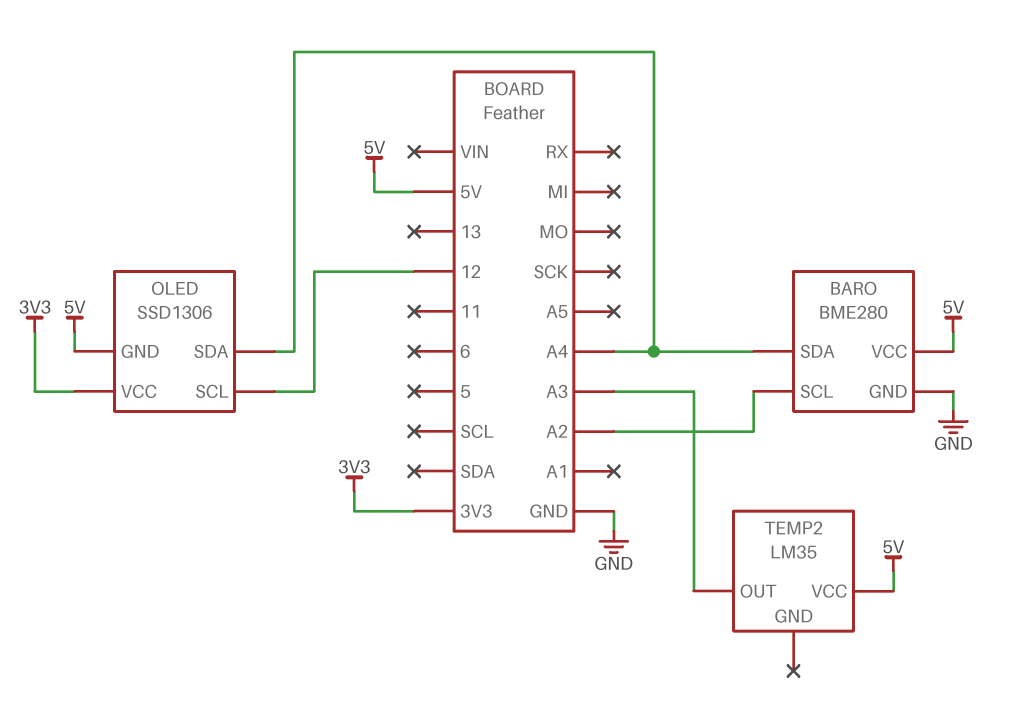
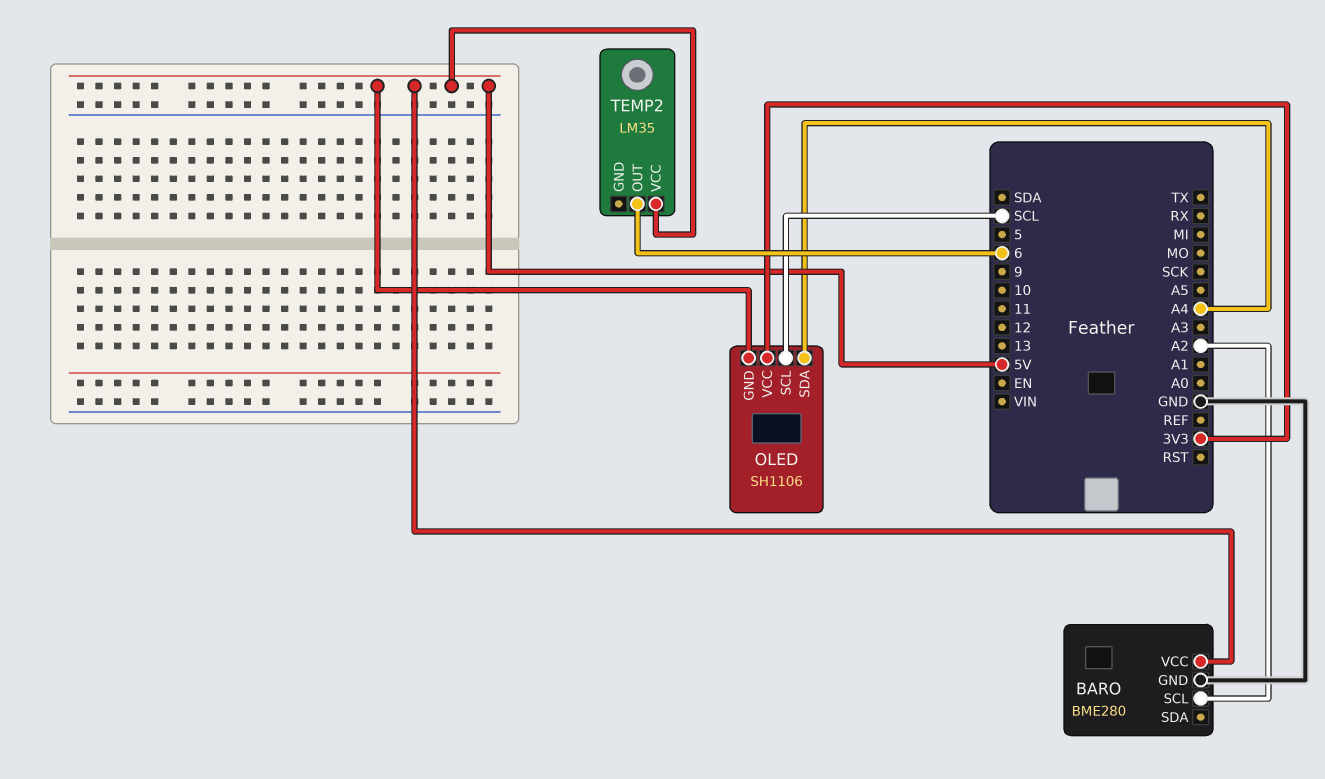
BARO pin SDA: A4 -> none
OLED: SSD1306 -> SH1106
OLED pin SCL: 12 -> SCL
TEMP2 pin OUT: A3 -> 6

